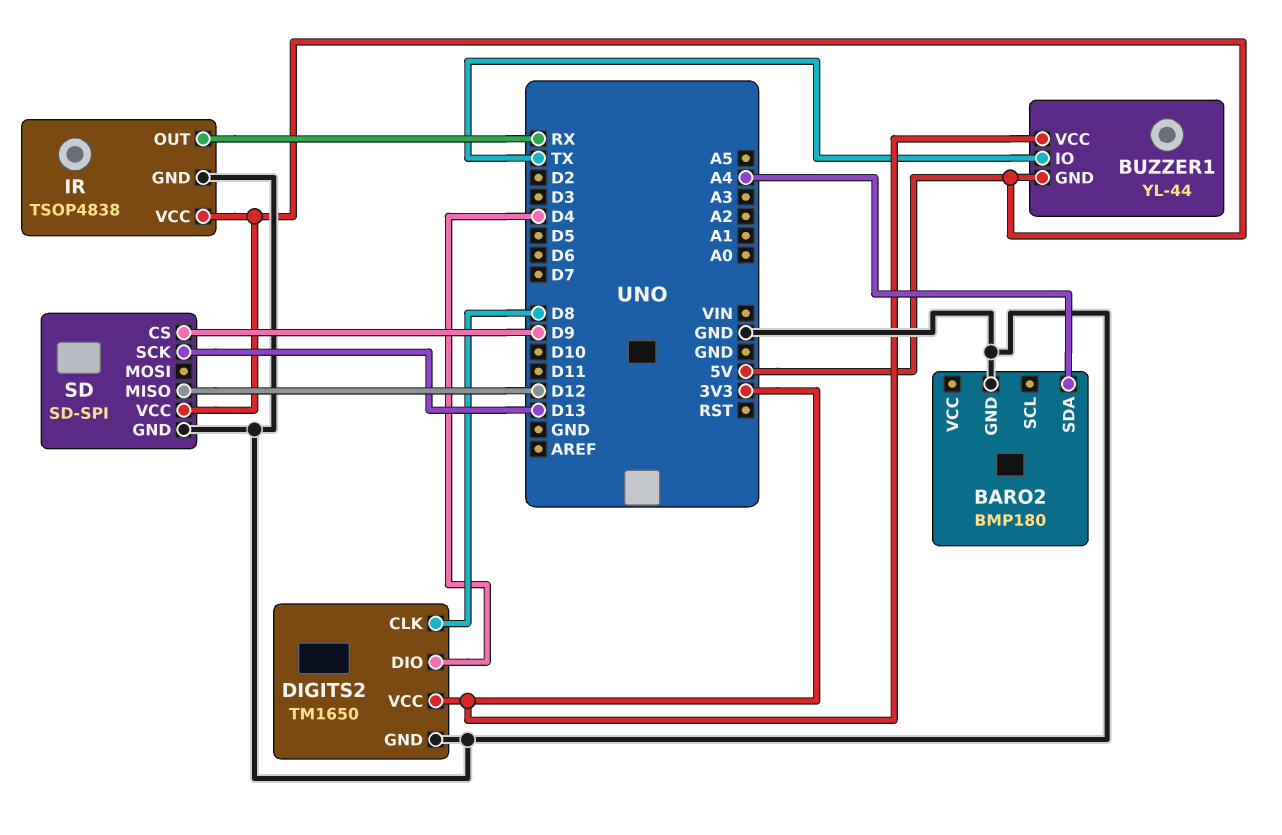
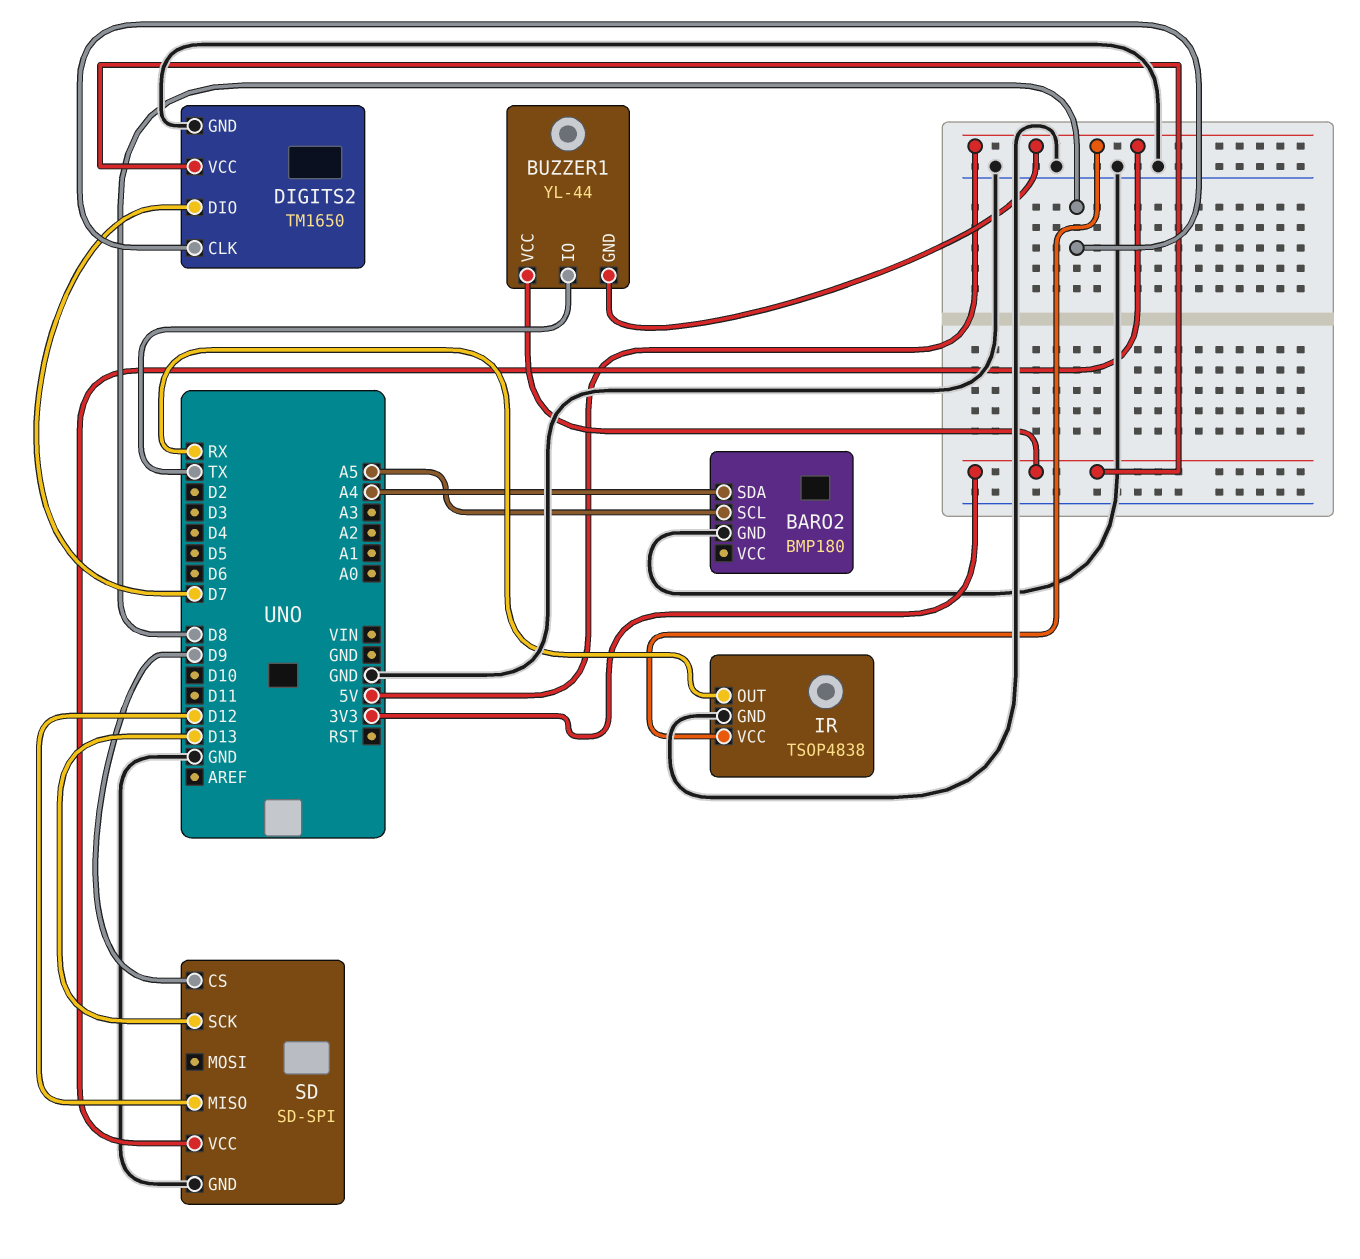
BARO2 pin SCL: none -> A5
DIGITS2 pin DIO: D4 -> D7

